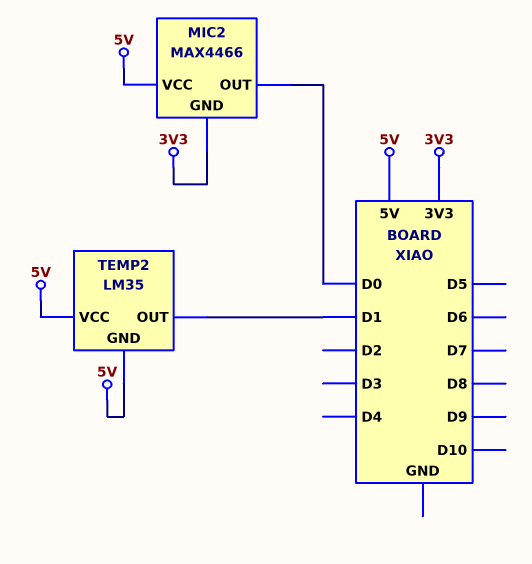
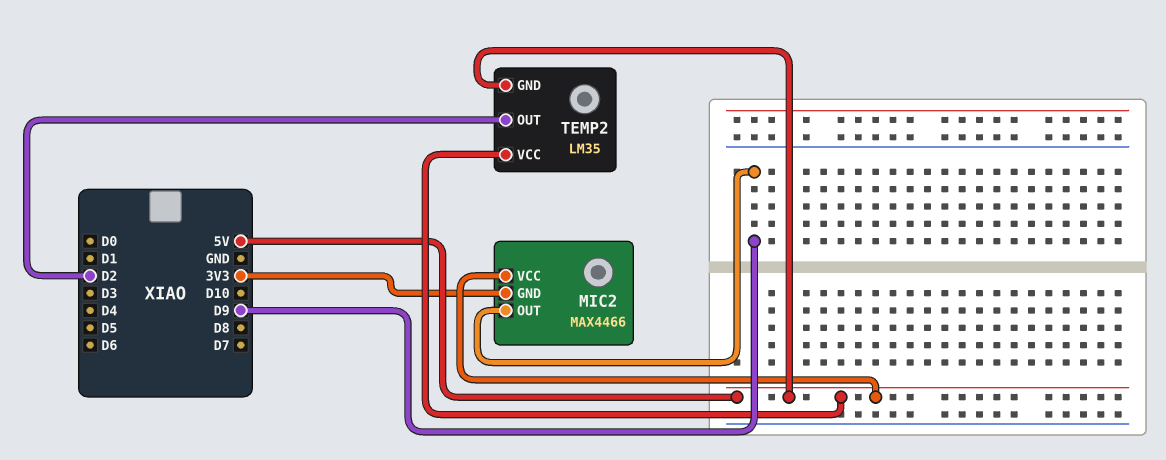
MIC2 pin OUT: D0 -> D9
TEMP2 pin OUT: D1 -> D2

